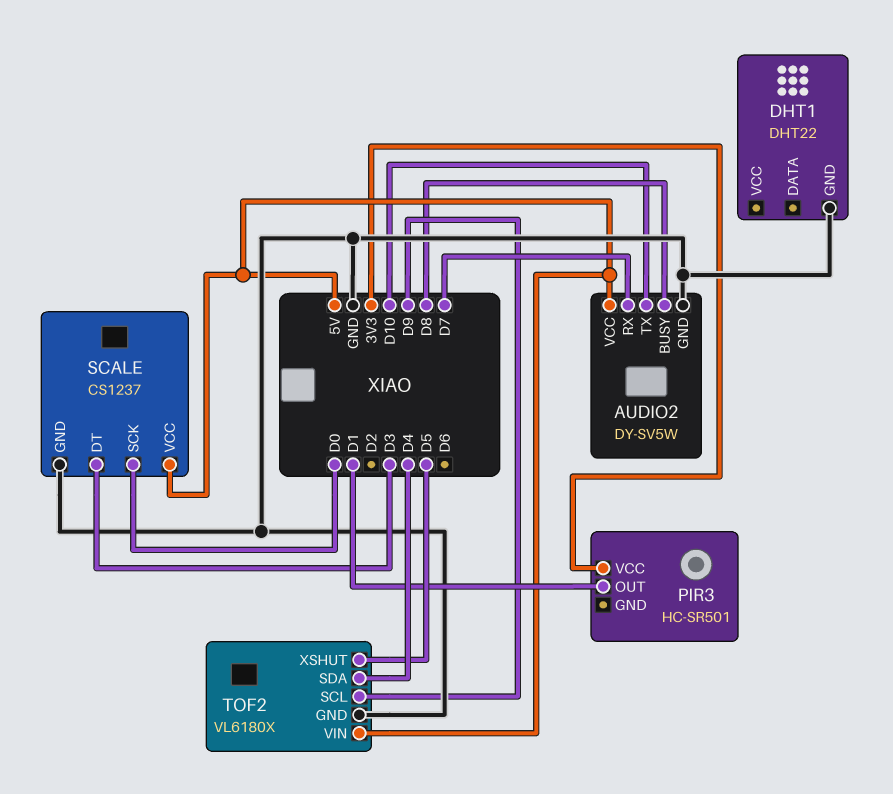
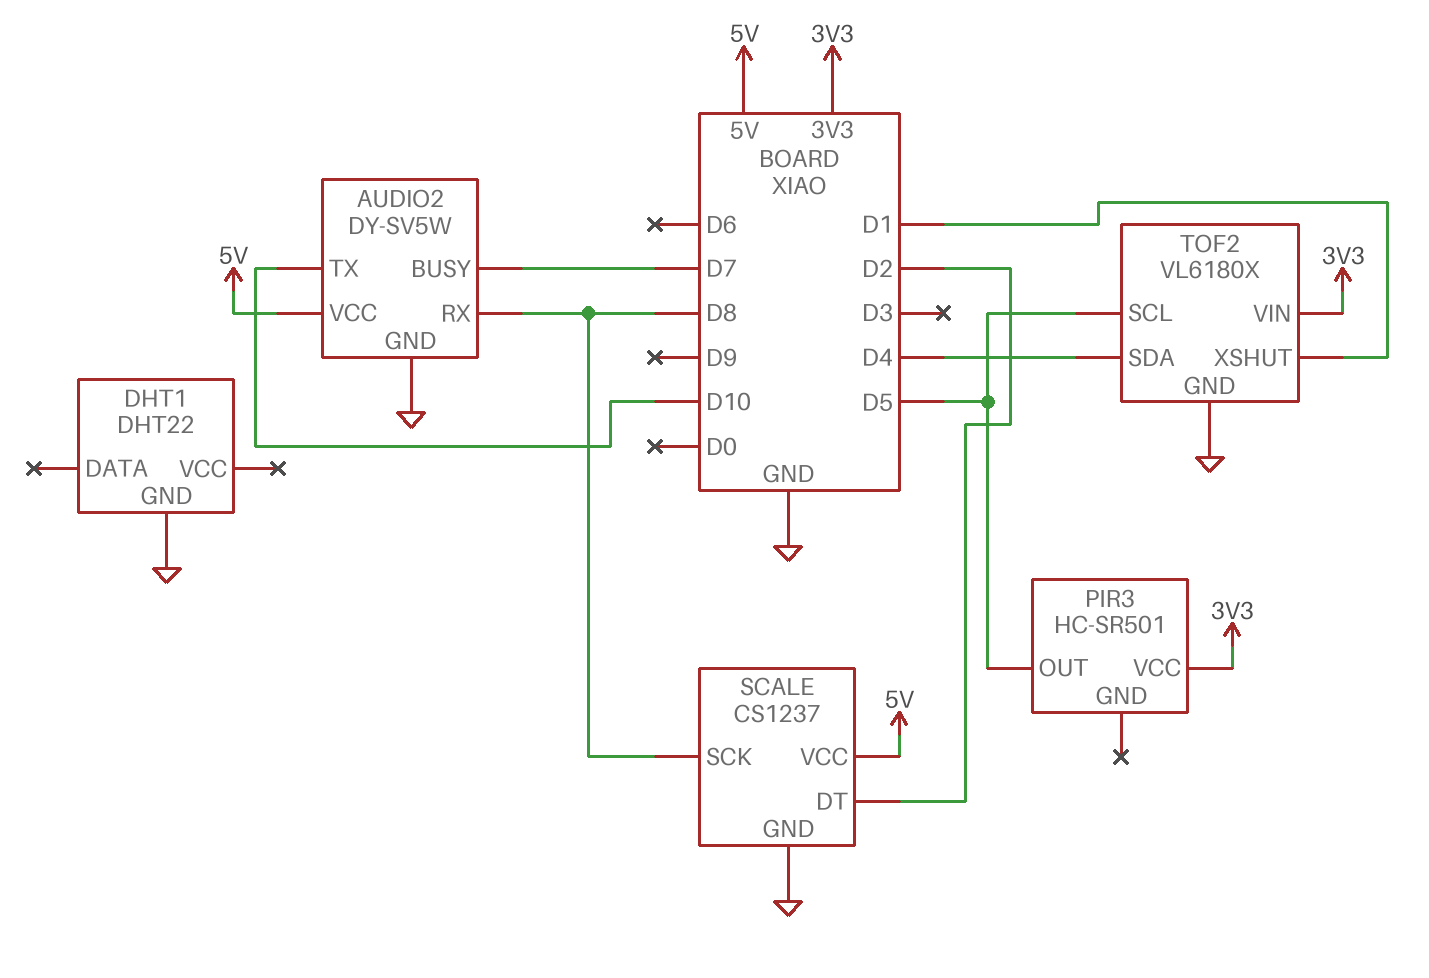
AUDIO2 pin BUSY: D8 -> D7
AUDIO2 pin RX: D7 -> D8
PIR3 pin OUT: D1 -> D5
SCALE pin DT: D3 -> D2
SCALE pin SCK: D0 -> D8
TOF2 pin SCL: D9 -> D5
TOF2 pin VIN: 5V -> 3V3
TOF2 pin XSHUT: D5 -> D1

